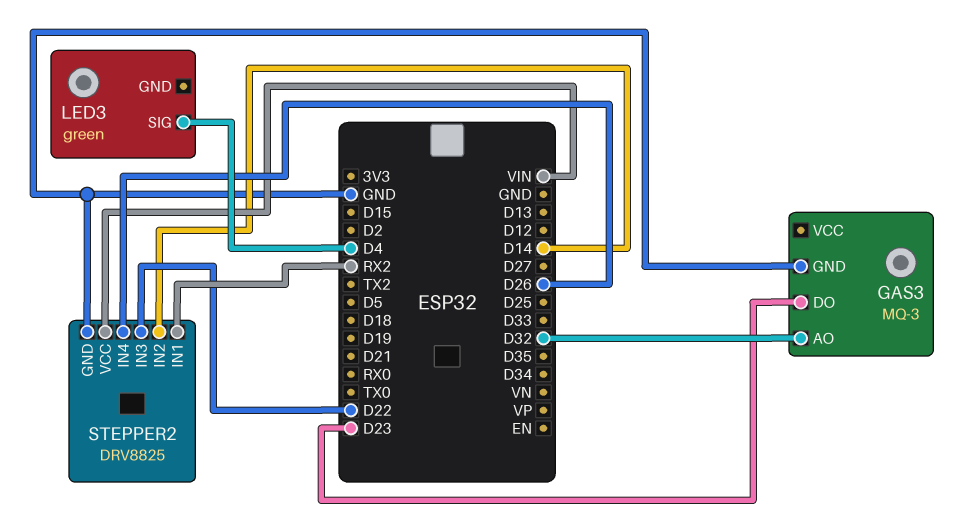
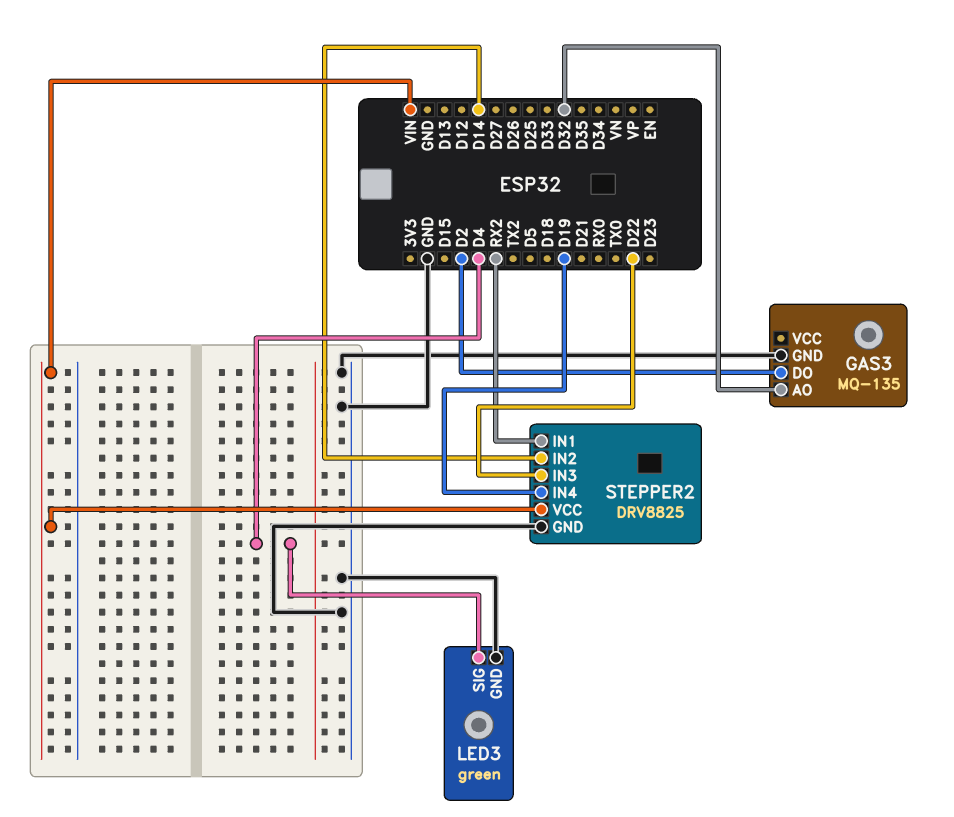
GAS3: MQ-3 -> MQ-135
GAS3 pin DO: D23 -> D2
LED3 pin GND: none -> GND
STEPPER2 pin IN4: D26 -> D19

